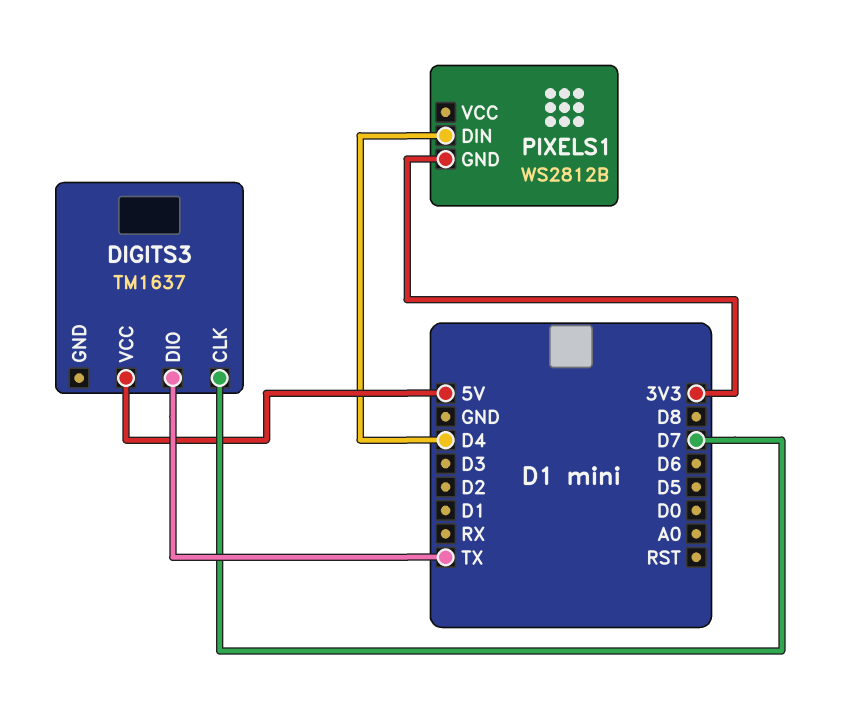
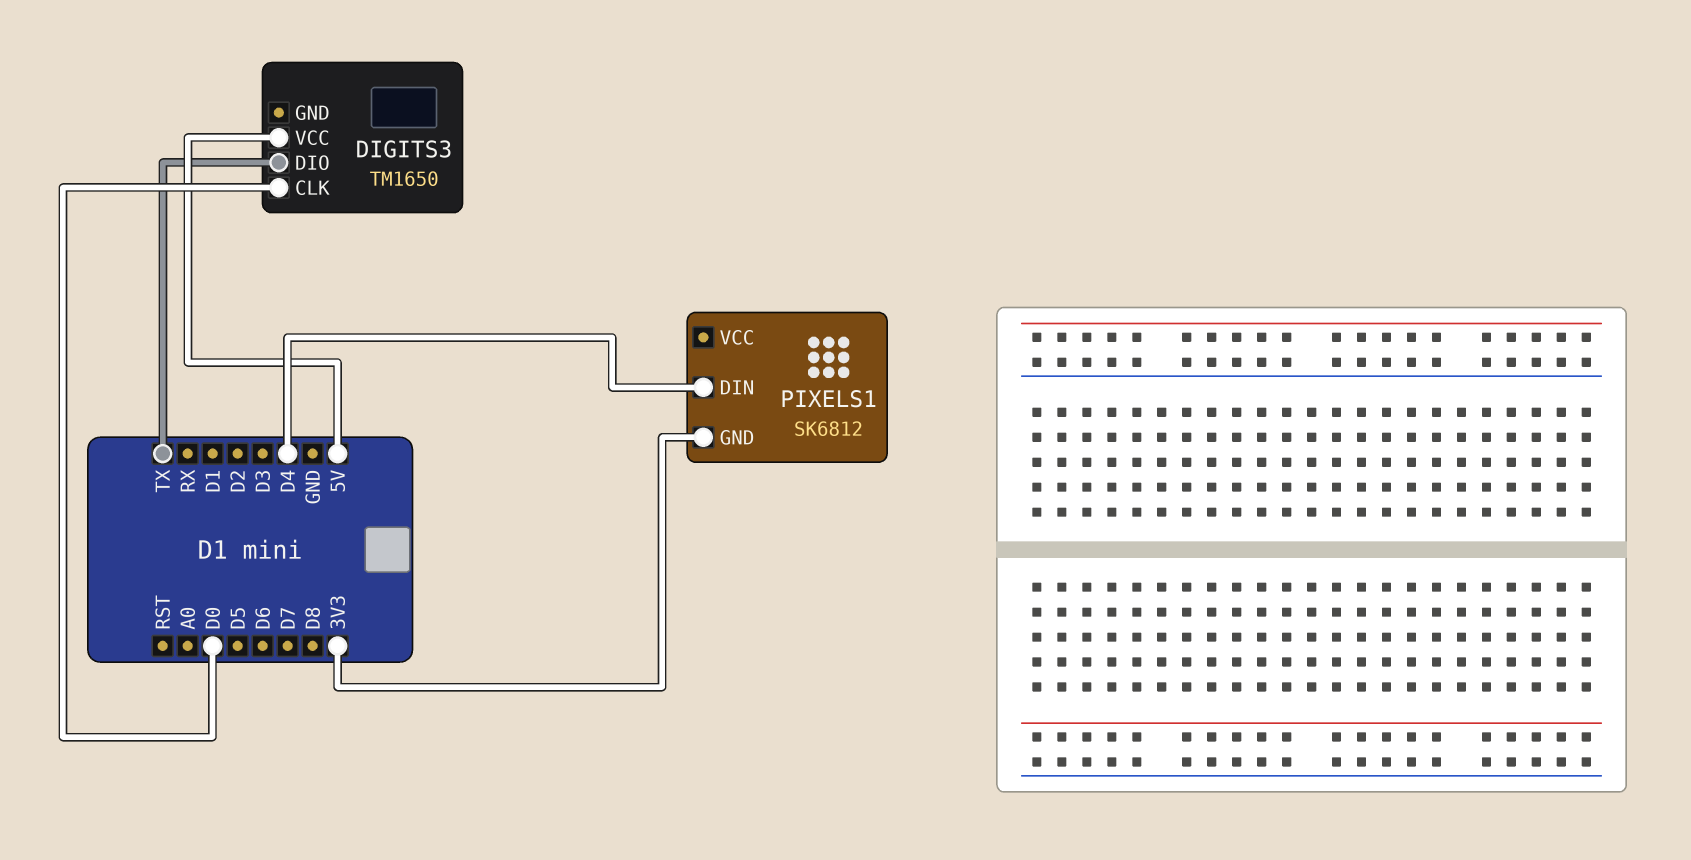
DIGITS3: TM1637 -> TM1650
DIGITS3 pin CLK: D7 -> D0
PIXELS1: WS2812B -> SK6812

